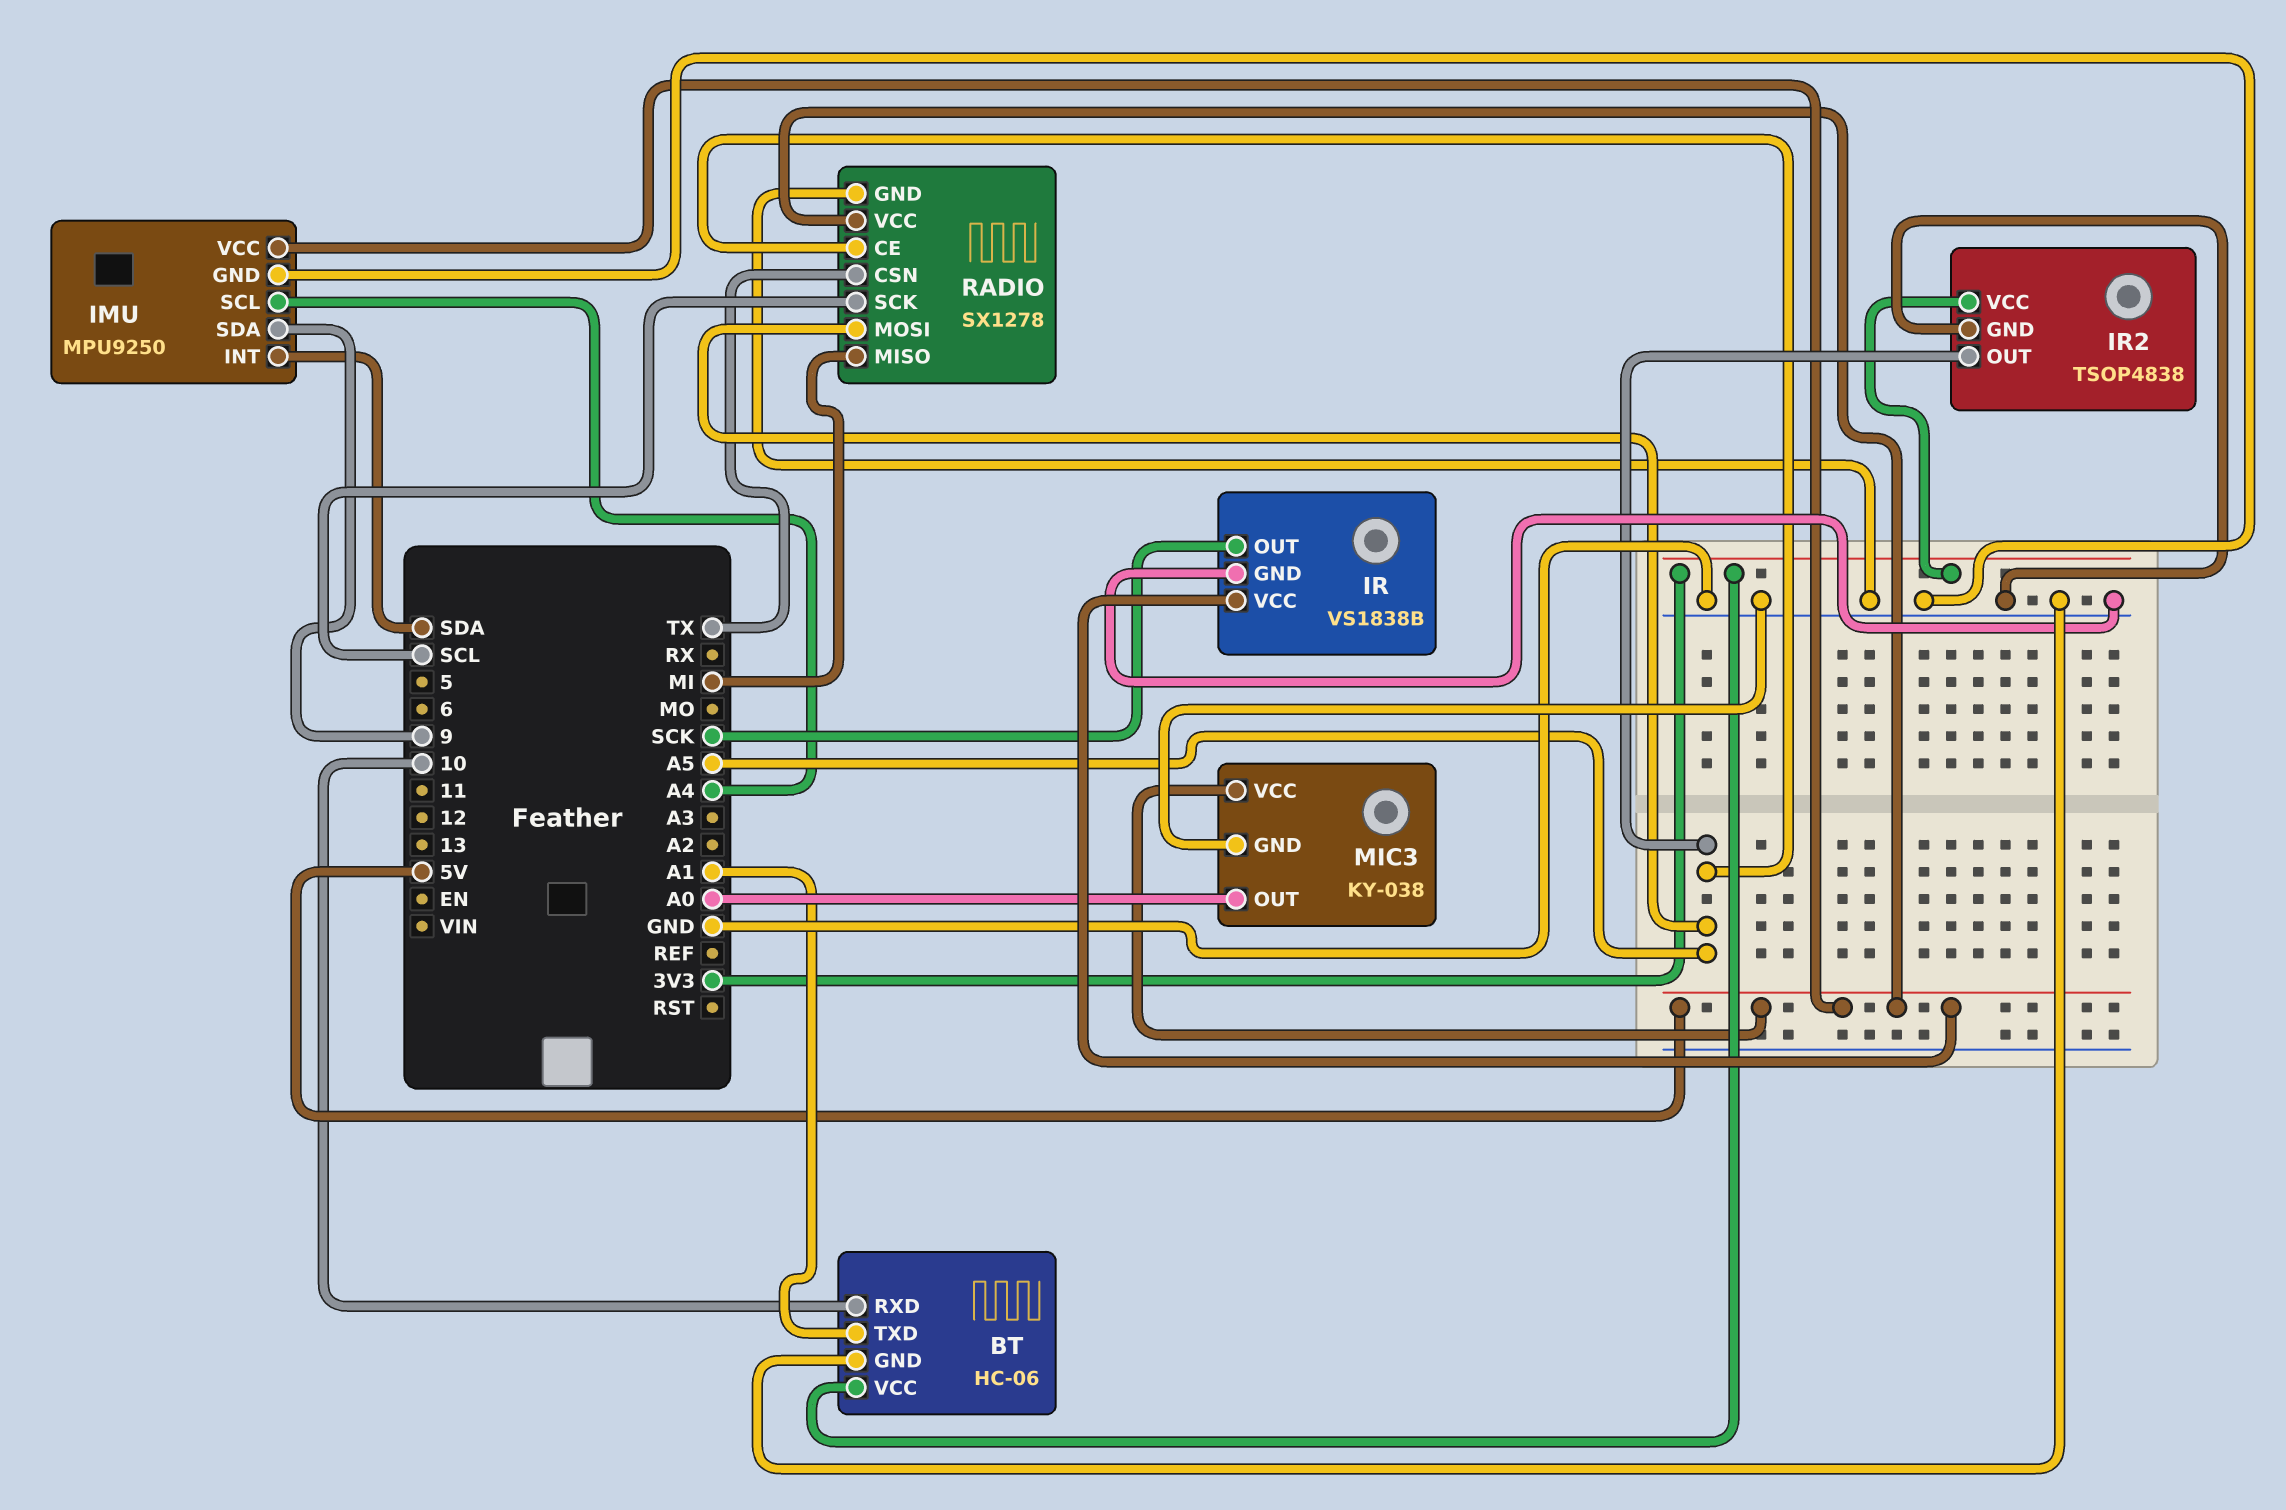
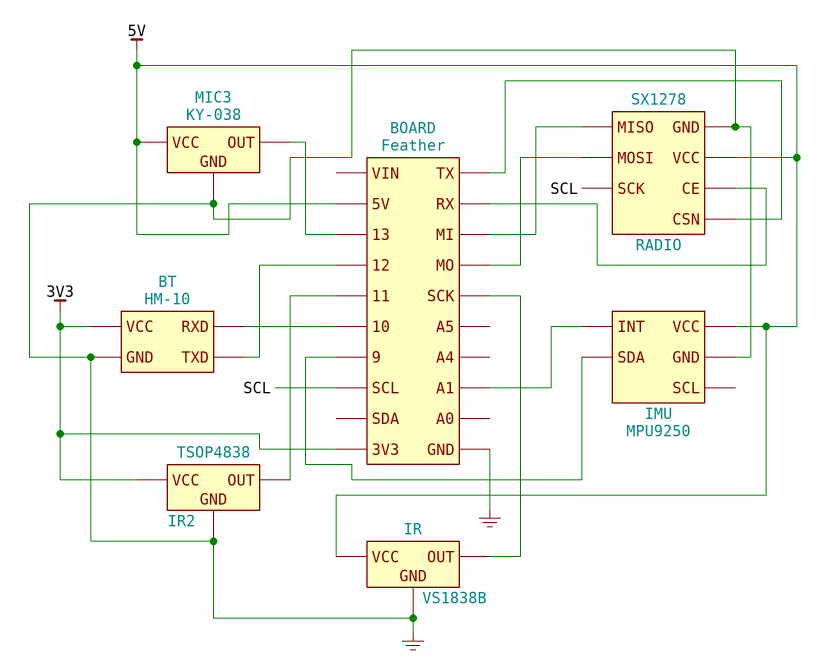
BT: HC-06 -> HM-10
BT pin TXD: A1 -> 12
IMU pin INT: SDA -> A1
IMU pin SCL: A4 -> none
IR2 pin OUT: A5 -> 11
MIC3 pin OUT: A0 -> 13
RADIO pin CE: A5 -> RX
RADIO pin MOSI: A5 -> MO

